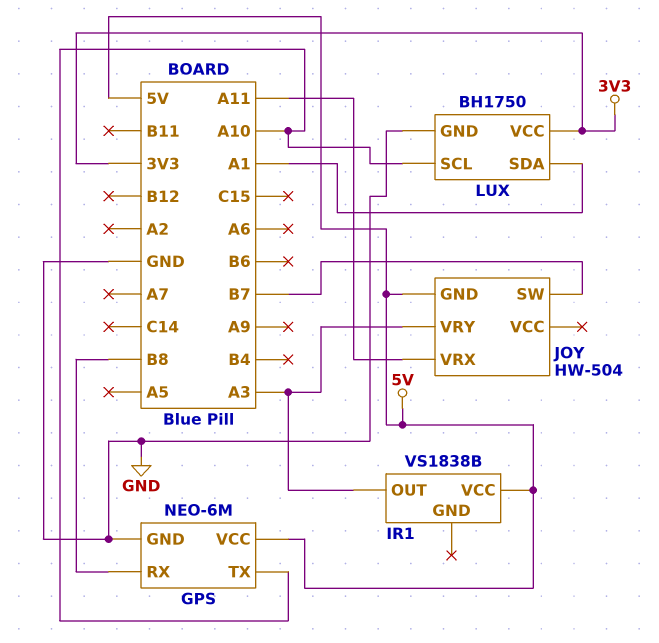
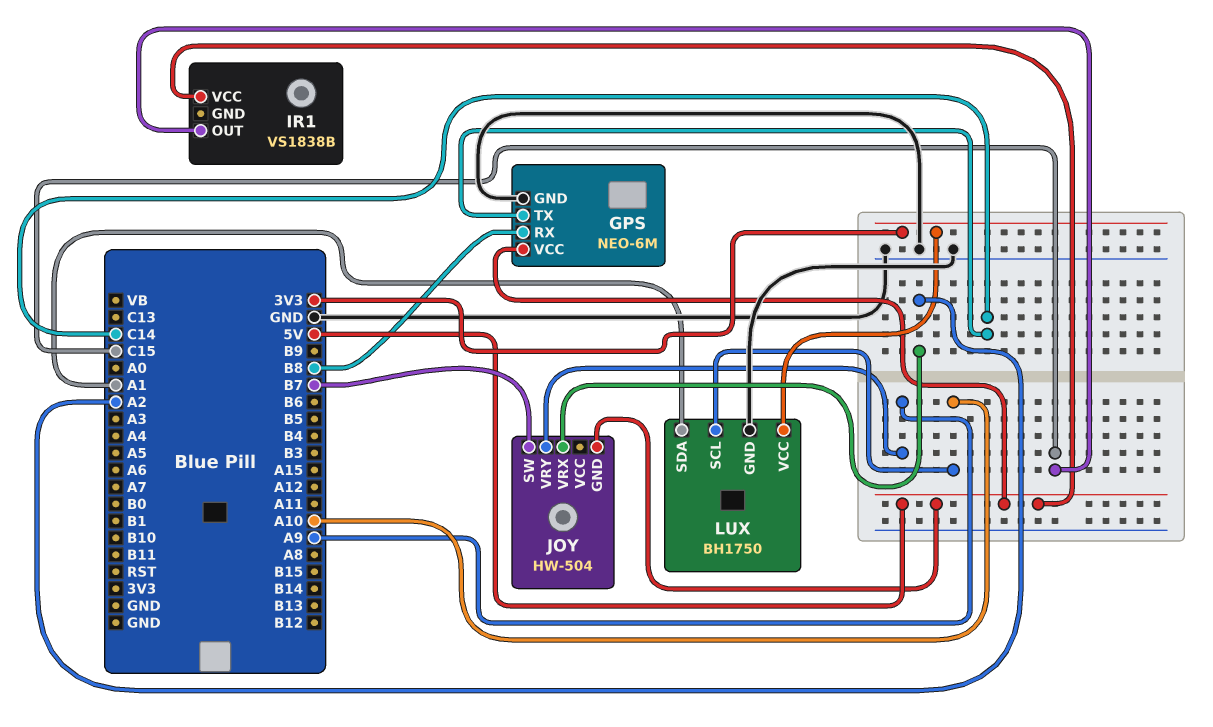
GPS pin TX: A10 -> C14
IR1 pin OUT: A3 -> C15
JOY pin VRX: A11 -> A2
JOY pin VRY: A3 -> A9

